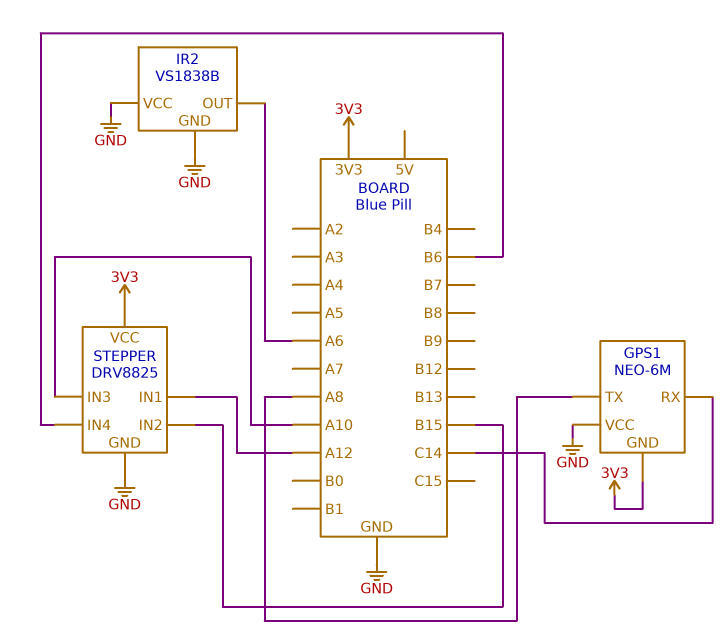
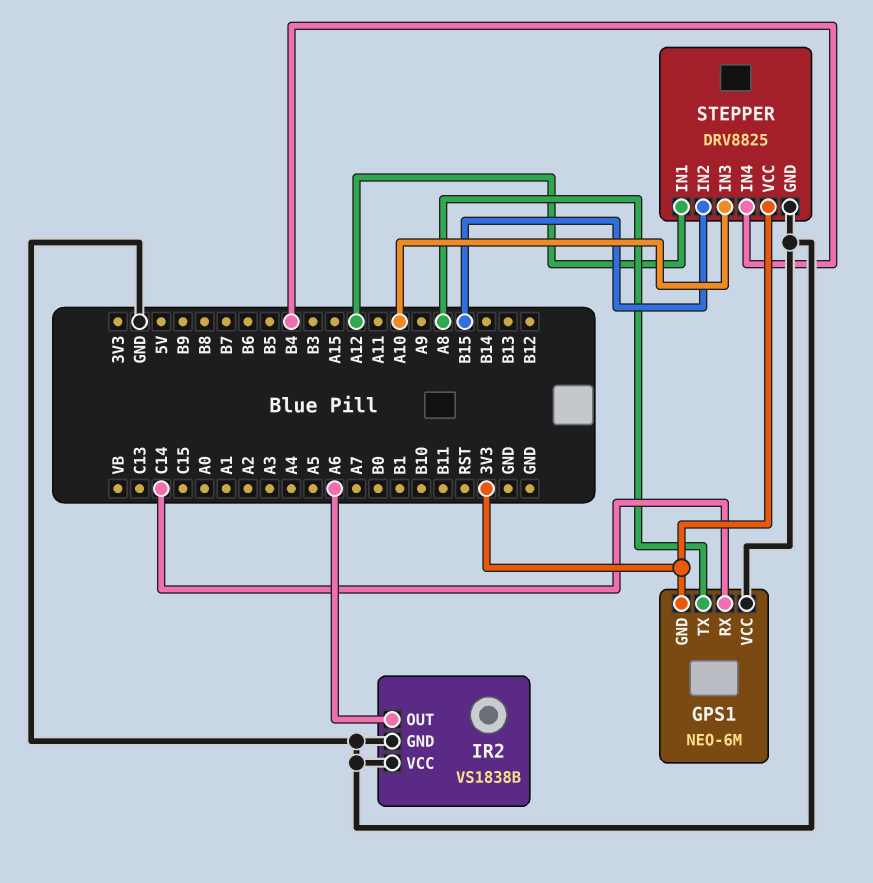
STEPPER pin IN4: B6 -> B4

